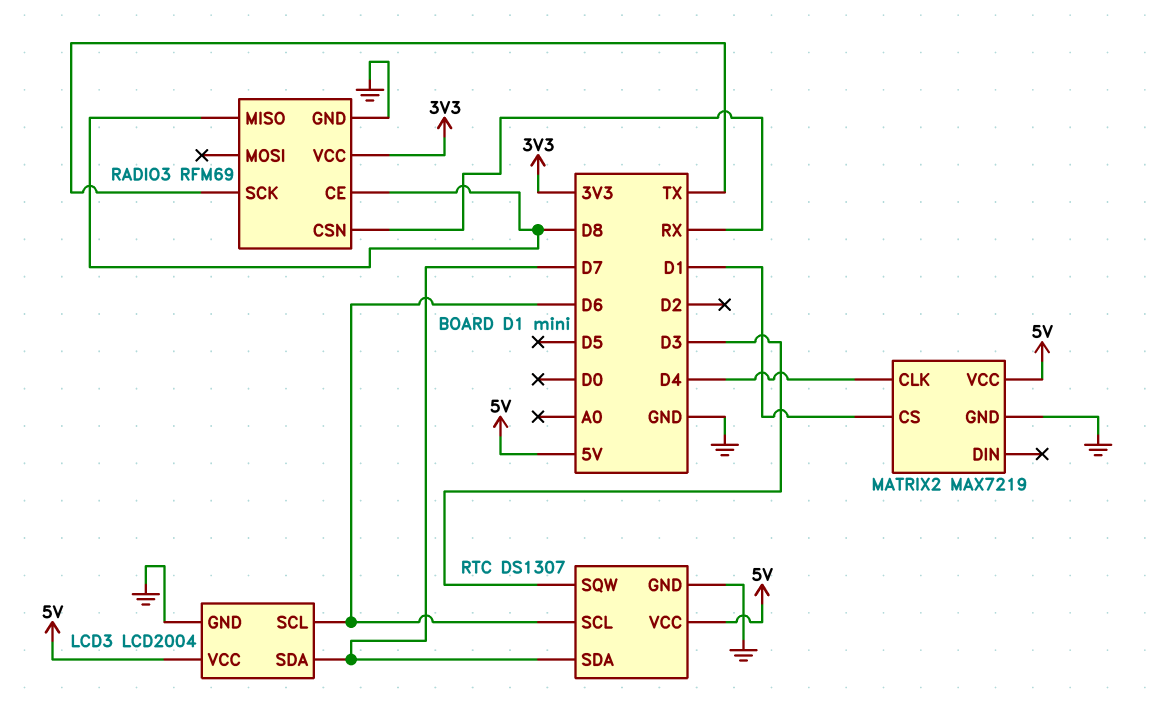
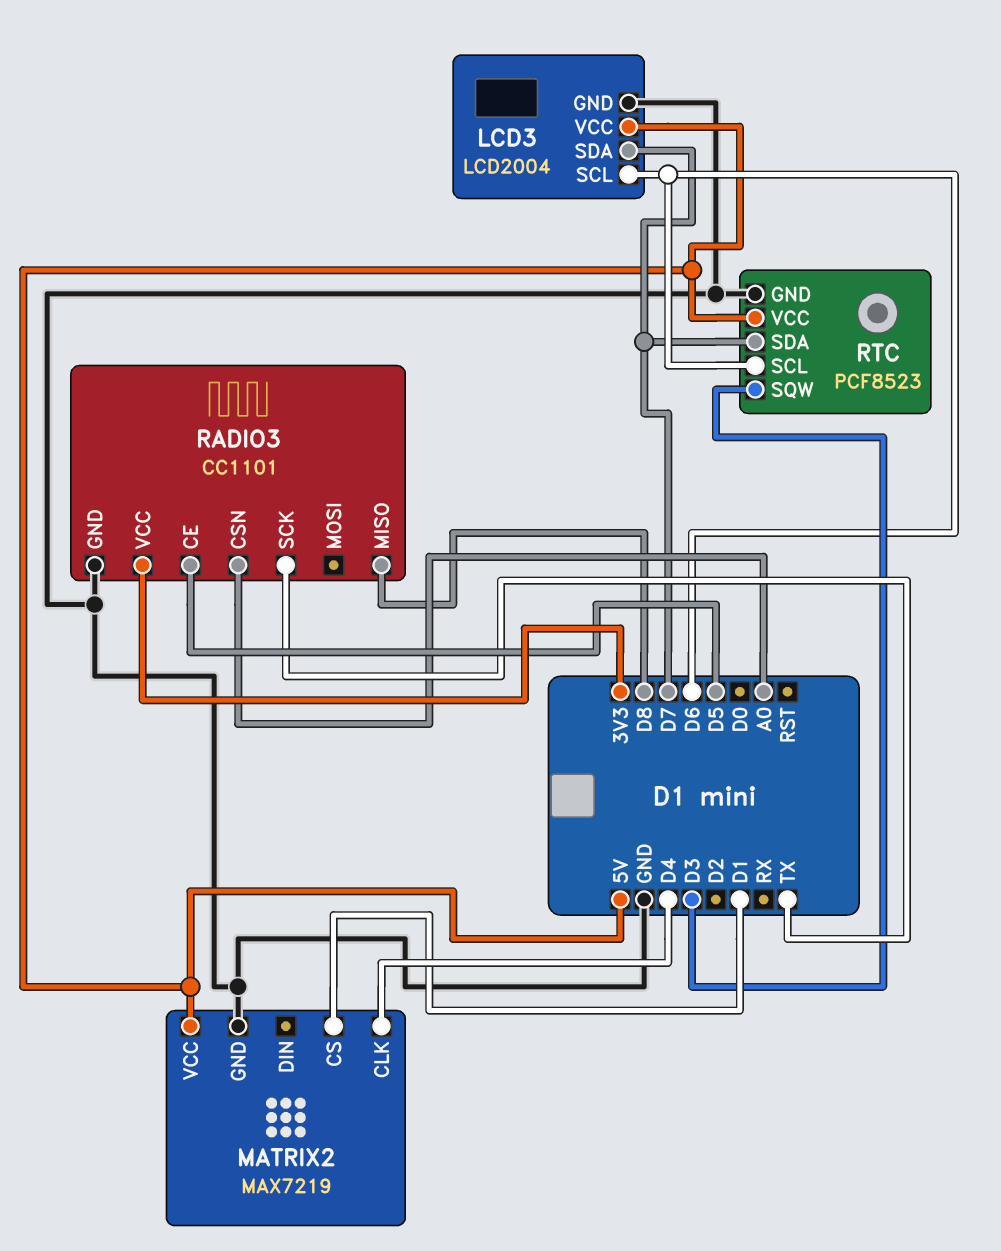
RADIO3: RFM69 -> CC1101
RADIO3 pin CE: D8 -> D5
RADIO3 pin CSN: RX -> A0
RTC: DS1307 -> PCF8523

